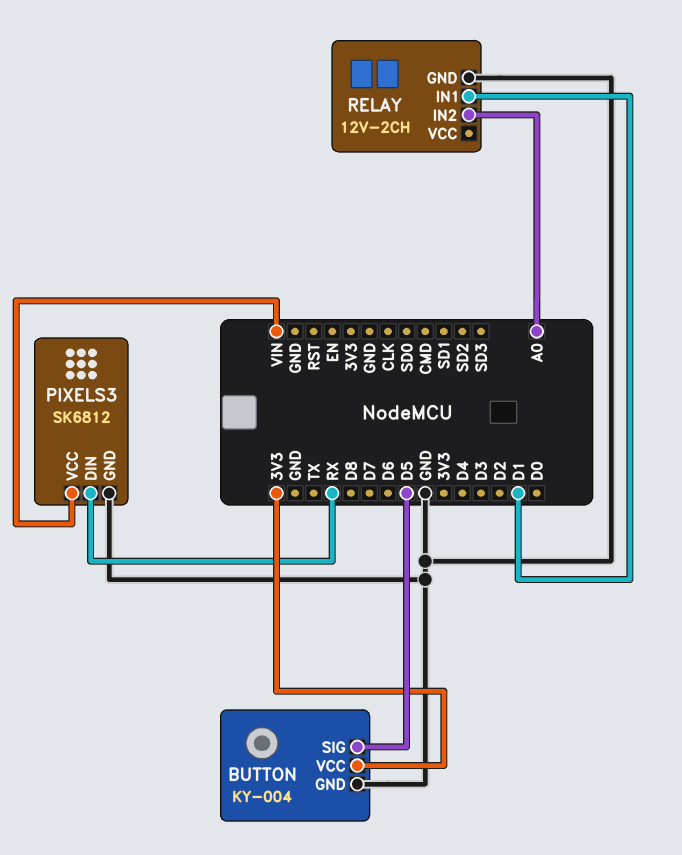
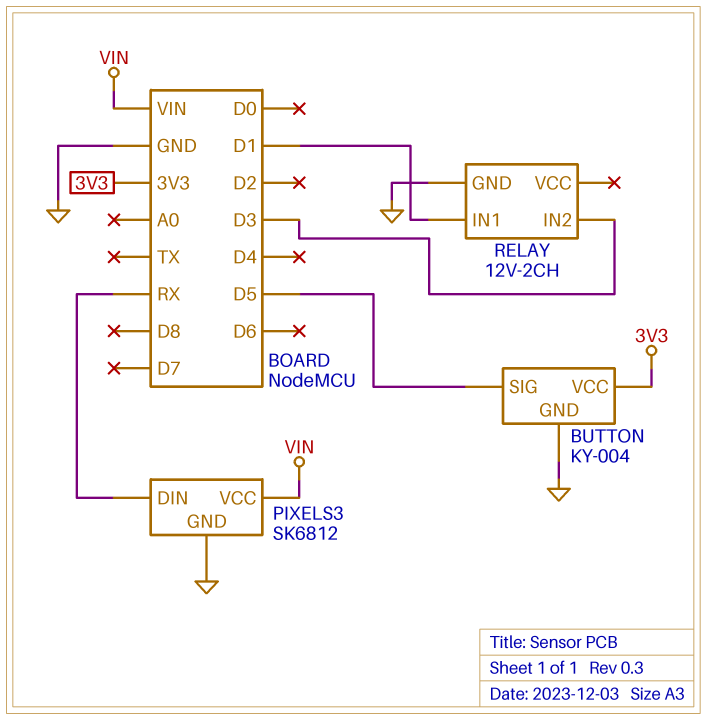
RELAY pin IN2: A0 -> D3

